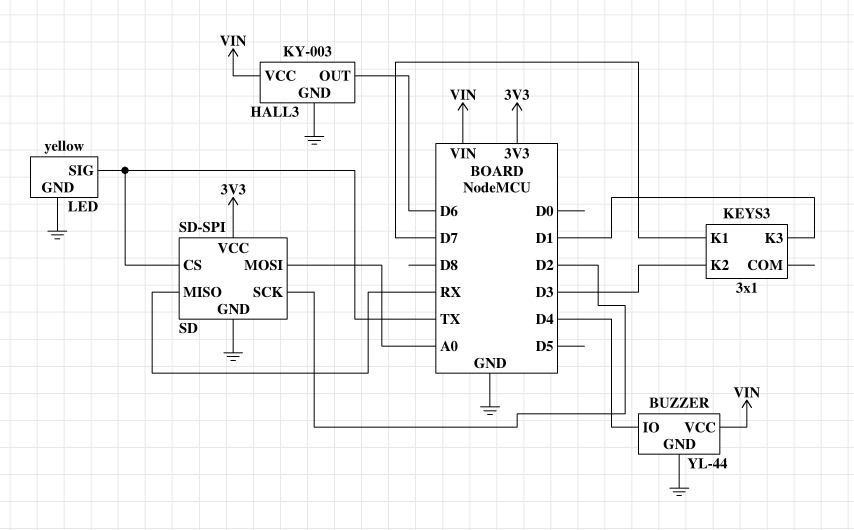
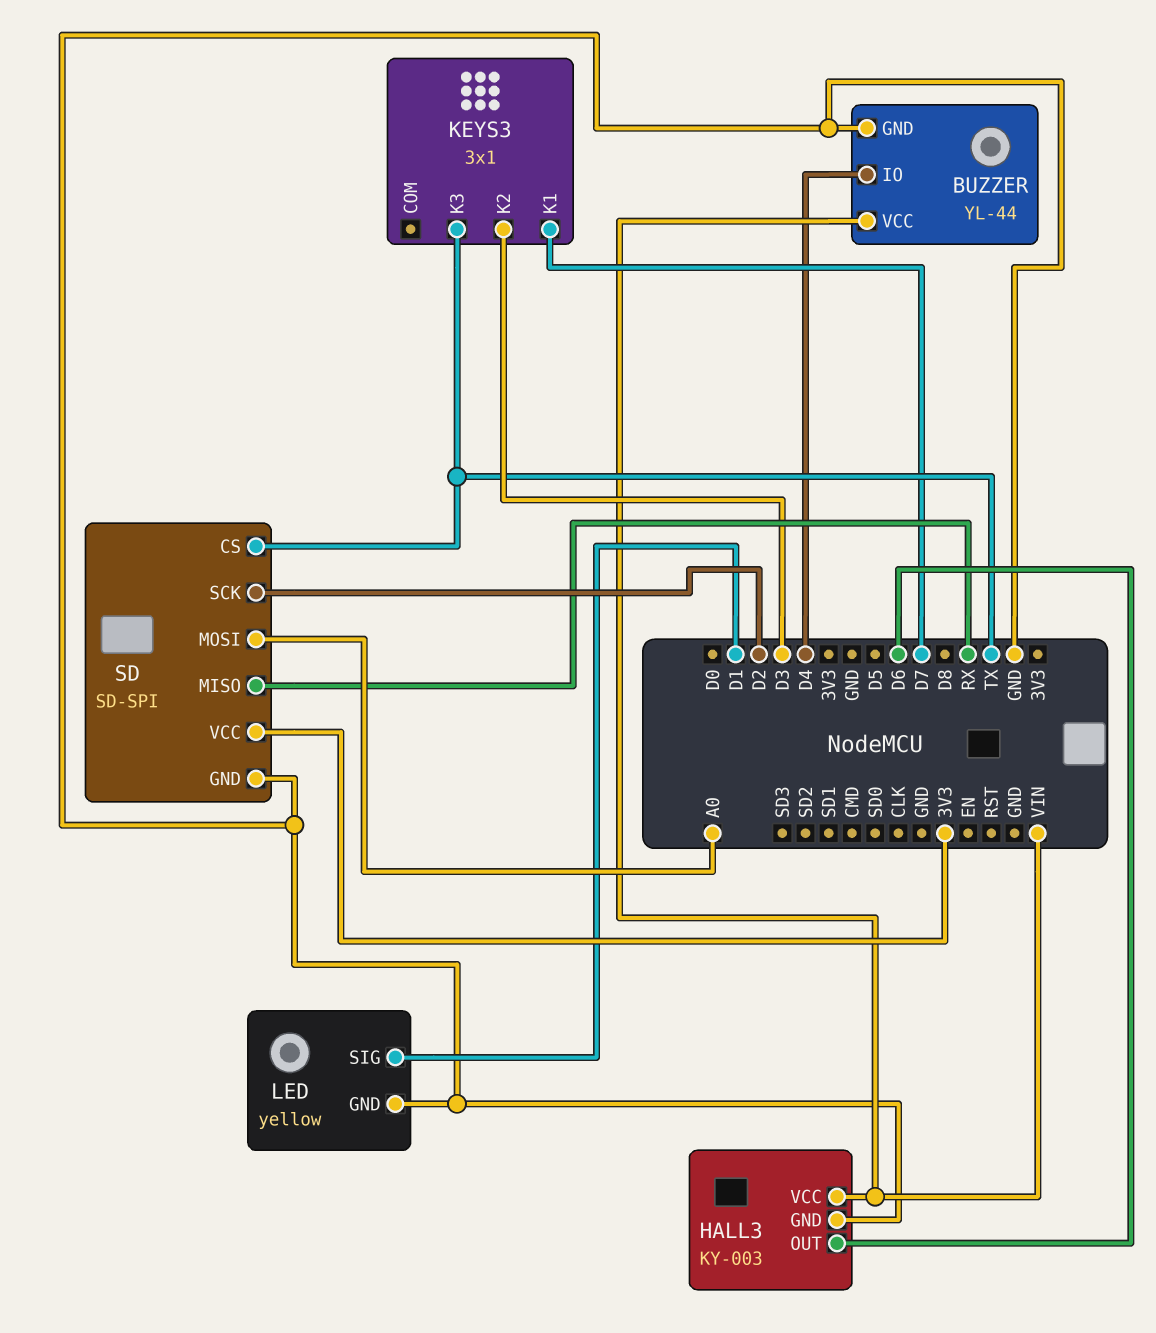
KEYS3 pin K3: D1 -> TX
LED pin SIG: TX -> D1

